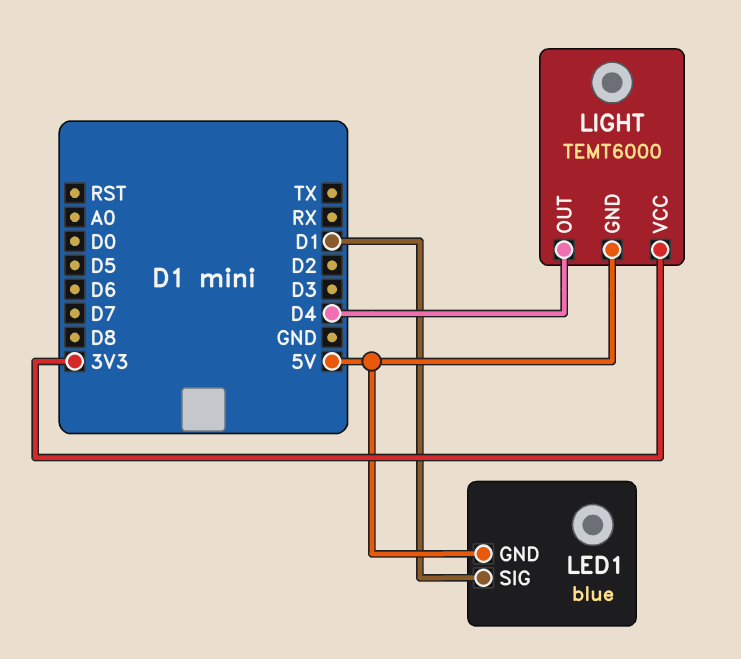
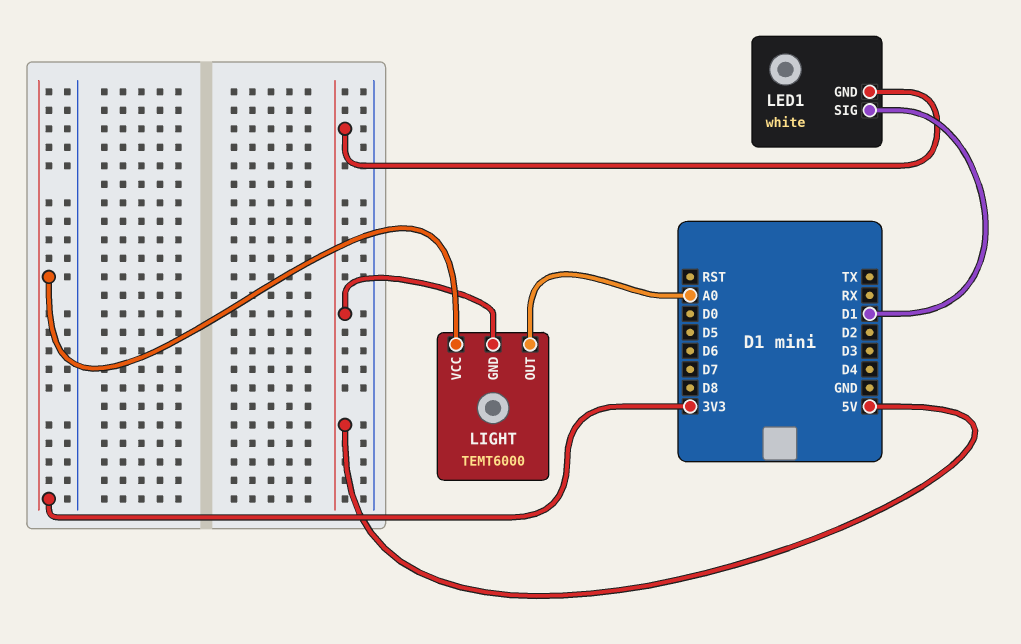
LED1: blue -> white
LIGHT pin OUT: D4 -> A0

